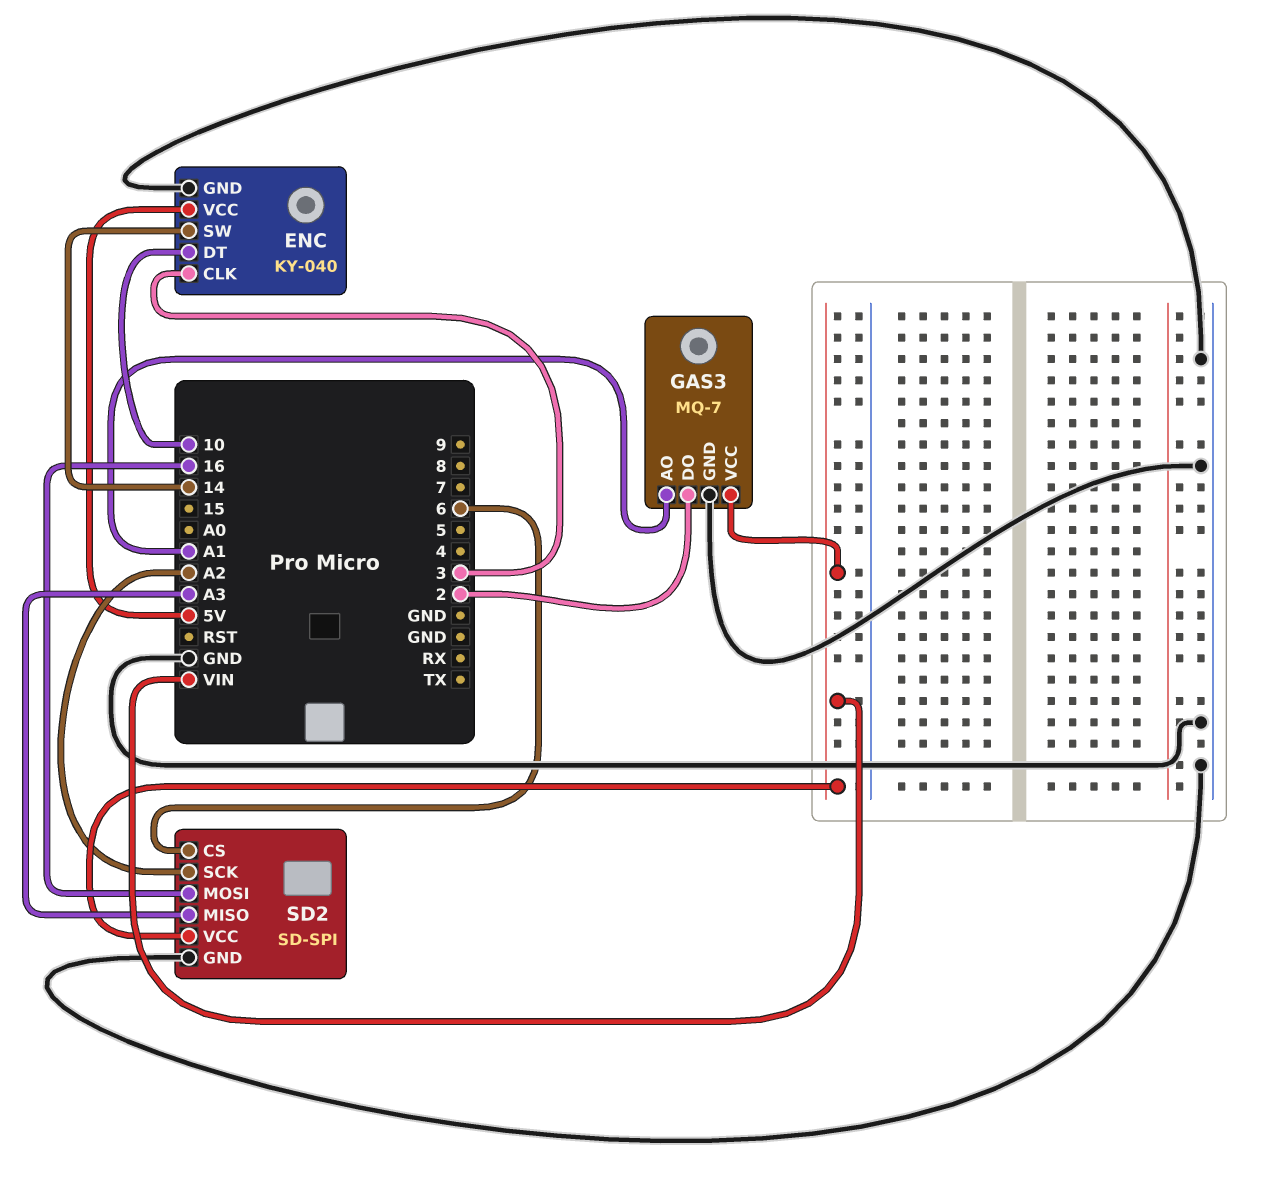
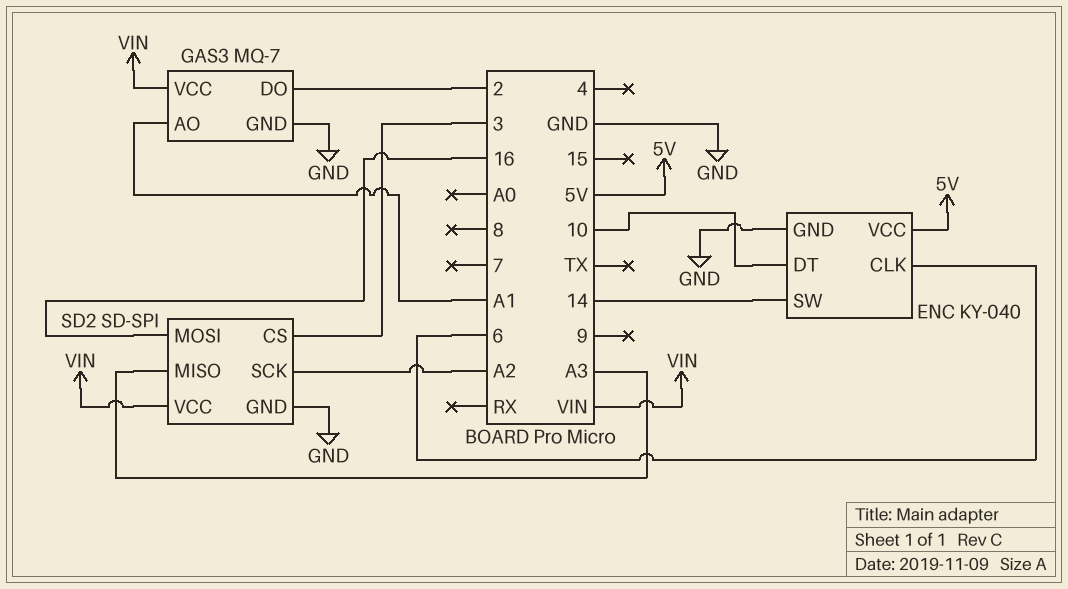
ENC pin CLK: 3 -> 6
SD2 pin CS: 6 -> 3

